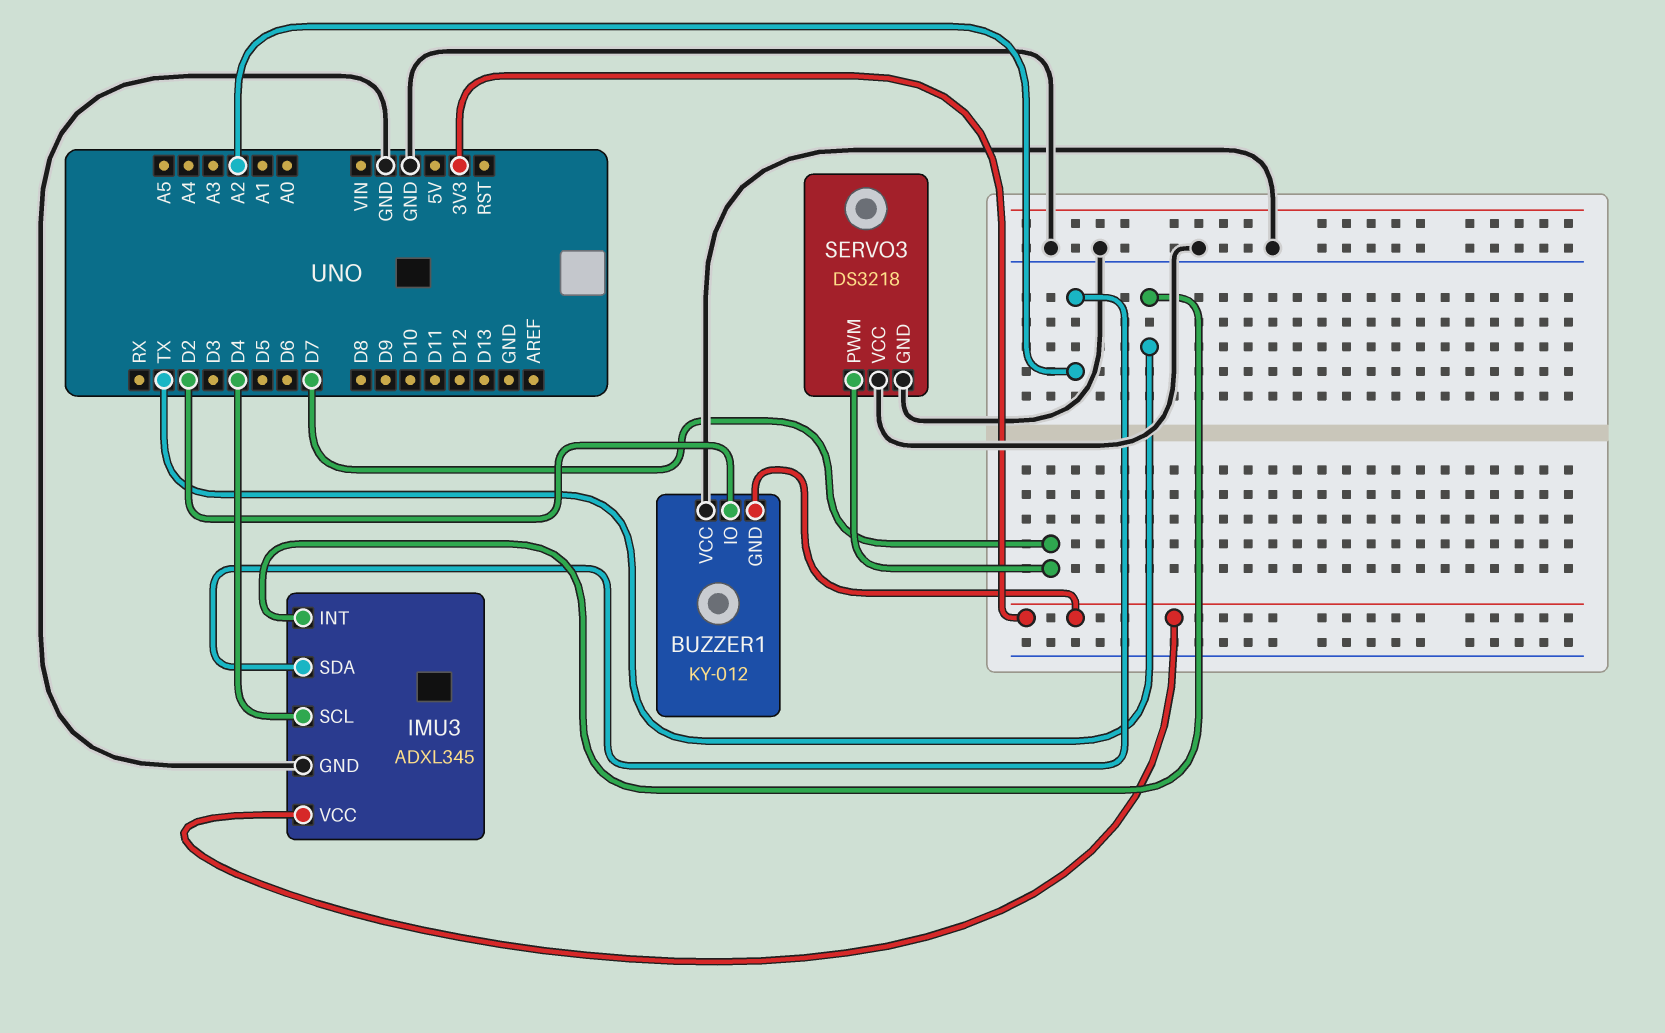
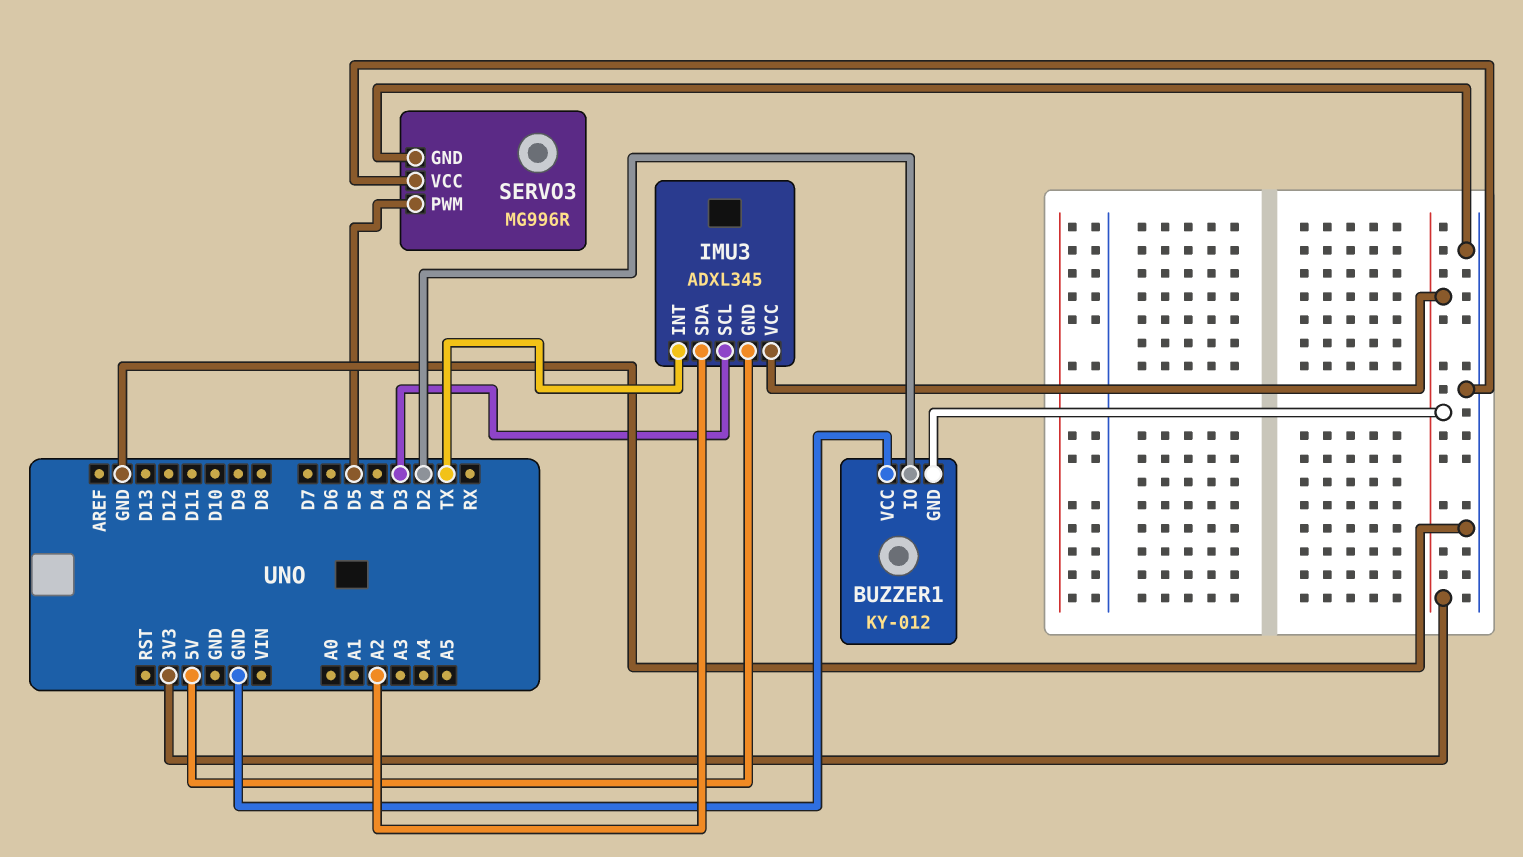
IMU3 pin GND: GND -> 5V
IMU3 pin SCL: D4 -> D3
SERVO3: DS3218 -> MG996R
SERVO3 pin PWM: D7 -> D5

